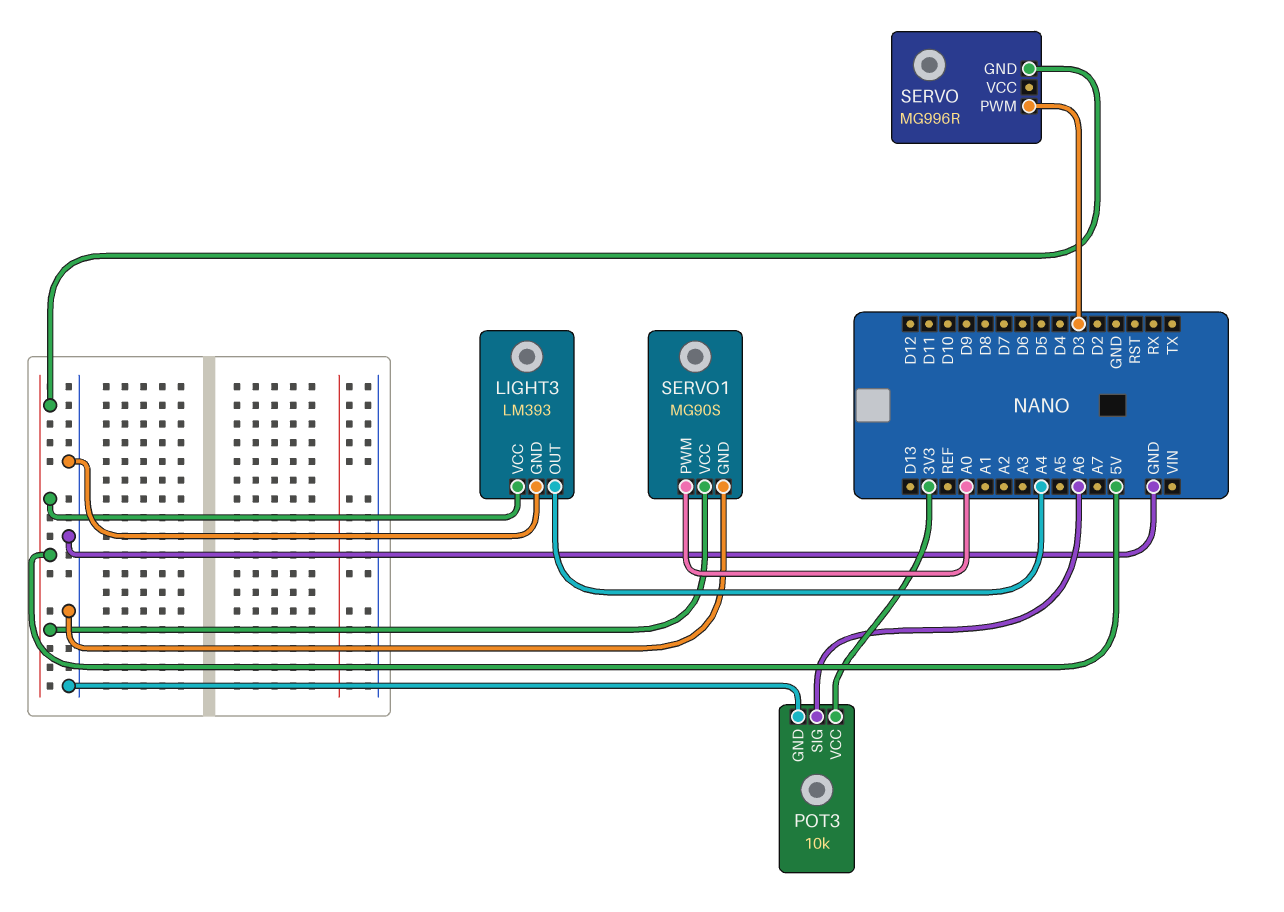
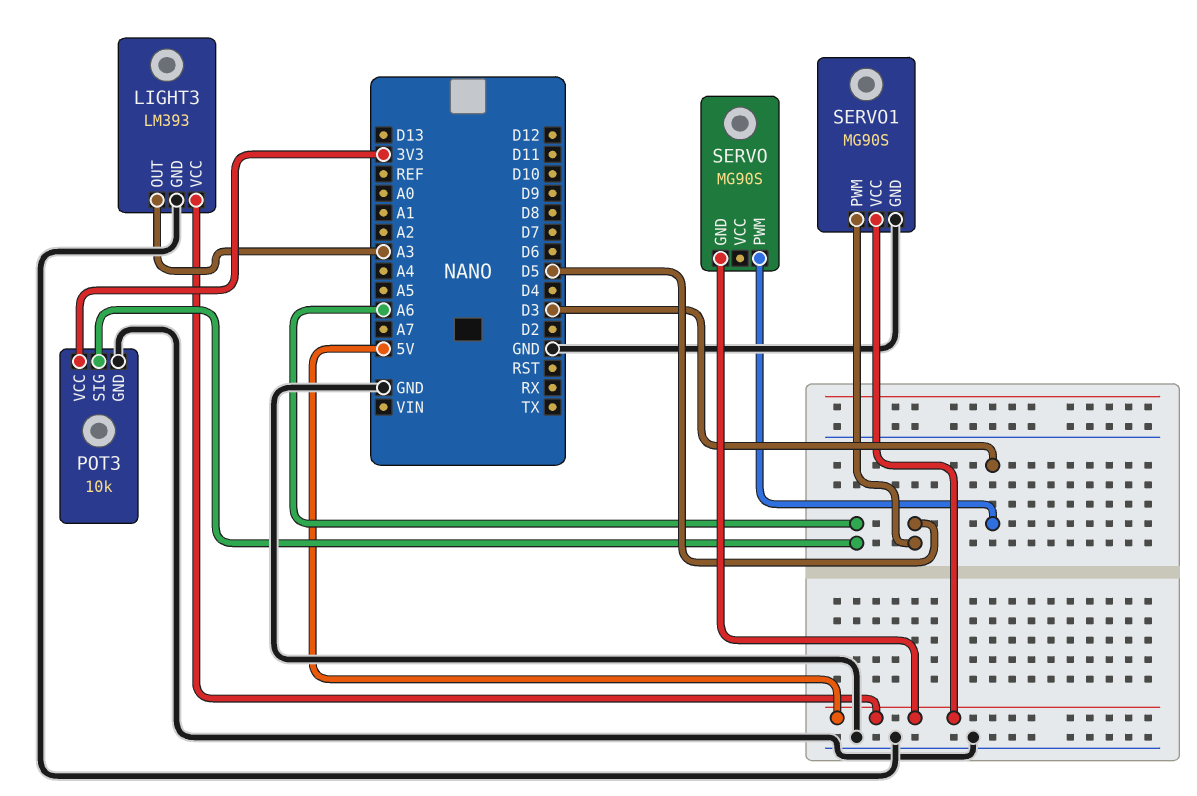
LIGHT3 pin OUT: A4 -> A3
SERVO: MG996R -> MG90S
SERVO1 pin PWM: A0 -> D5

